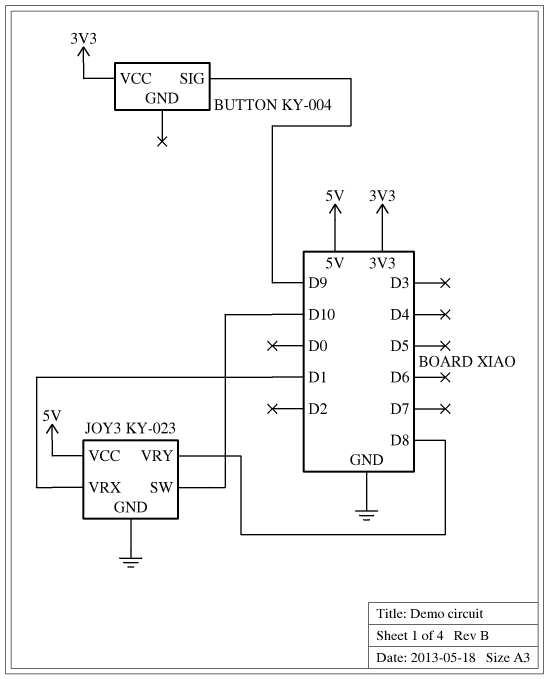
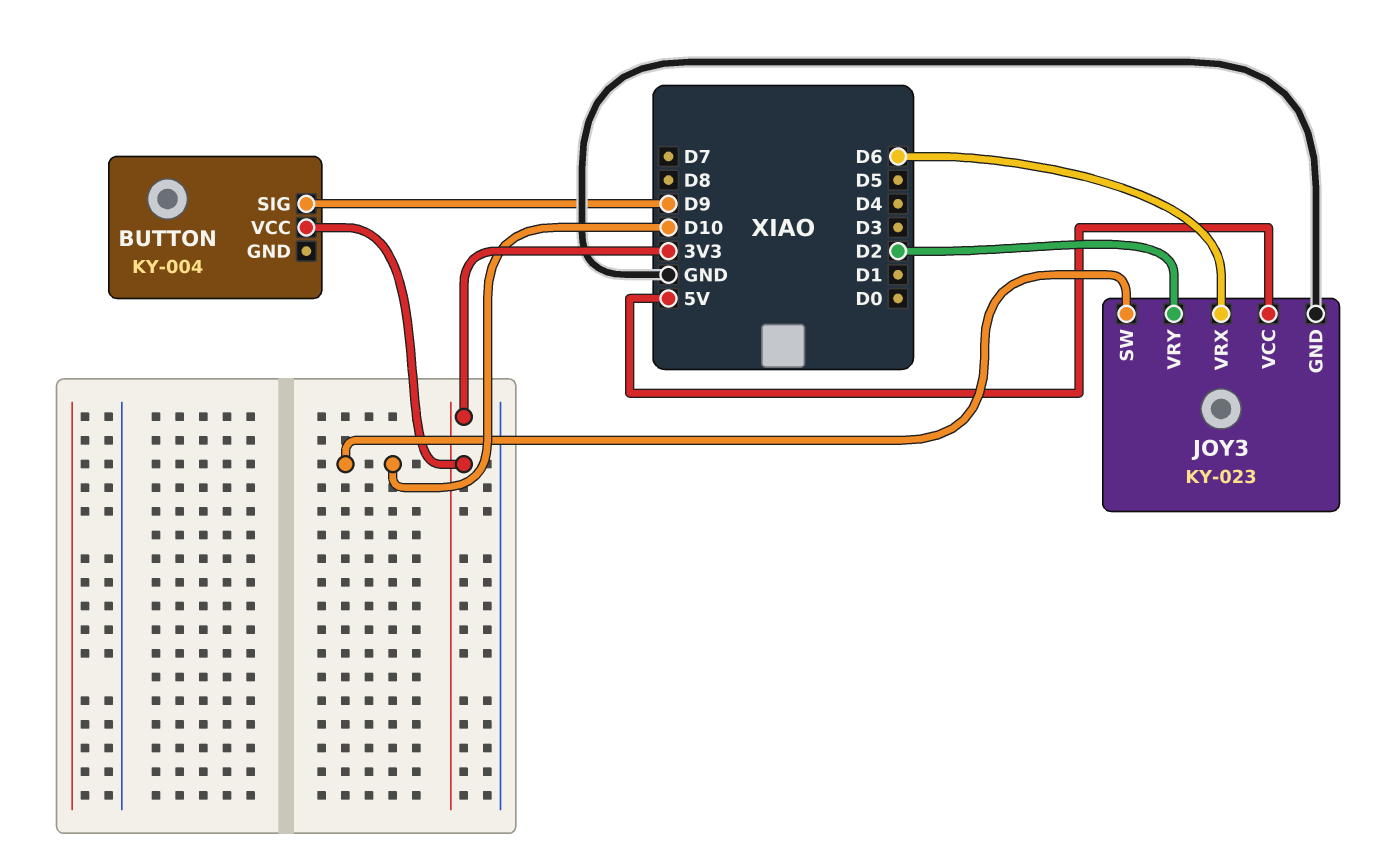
JOY3 pin VRX: D1 -> D6
JOY3 pin VRY: D8 -> D2

